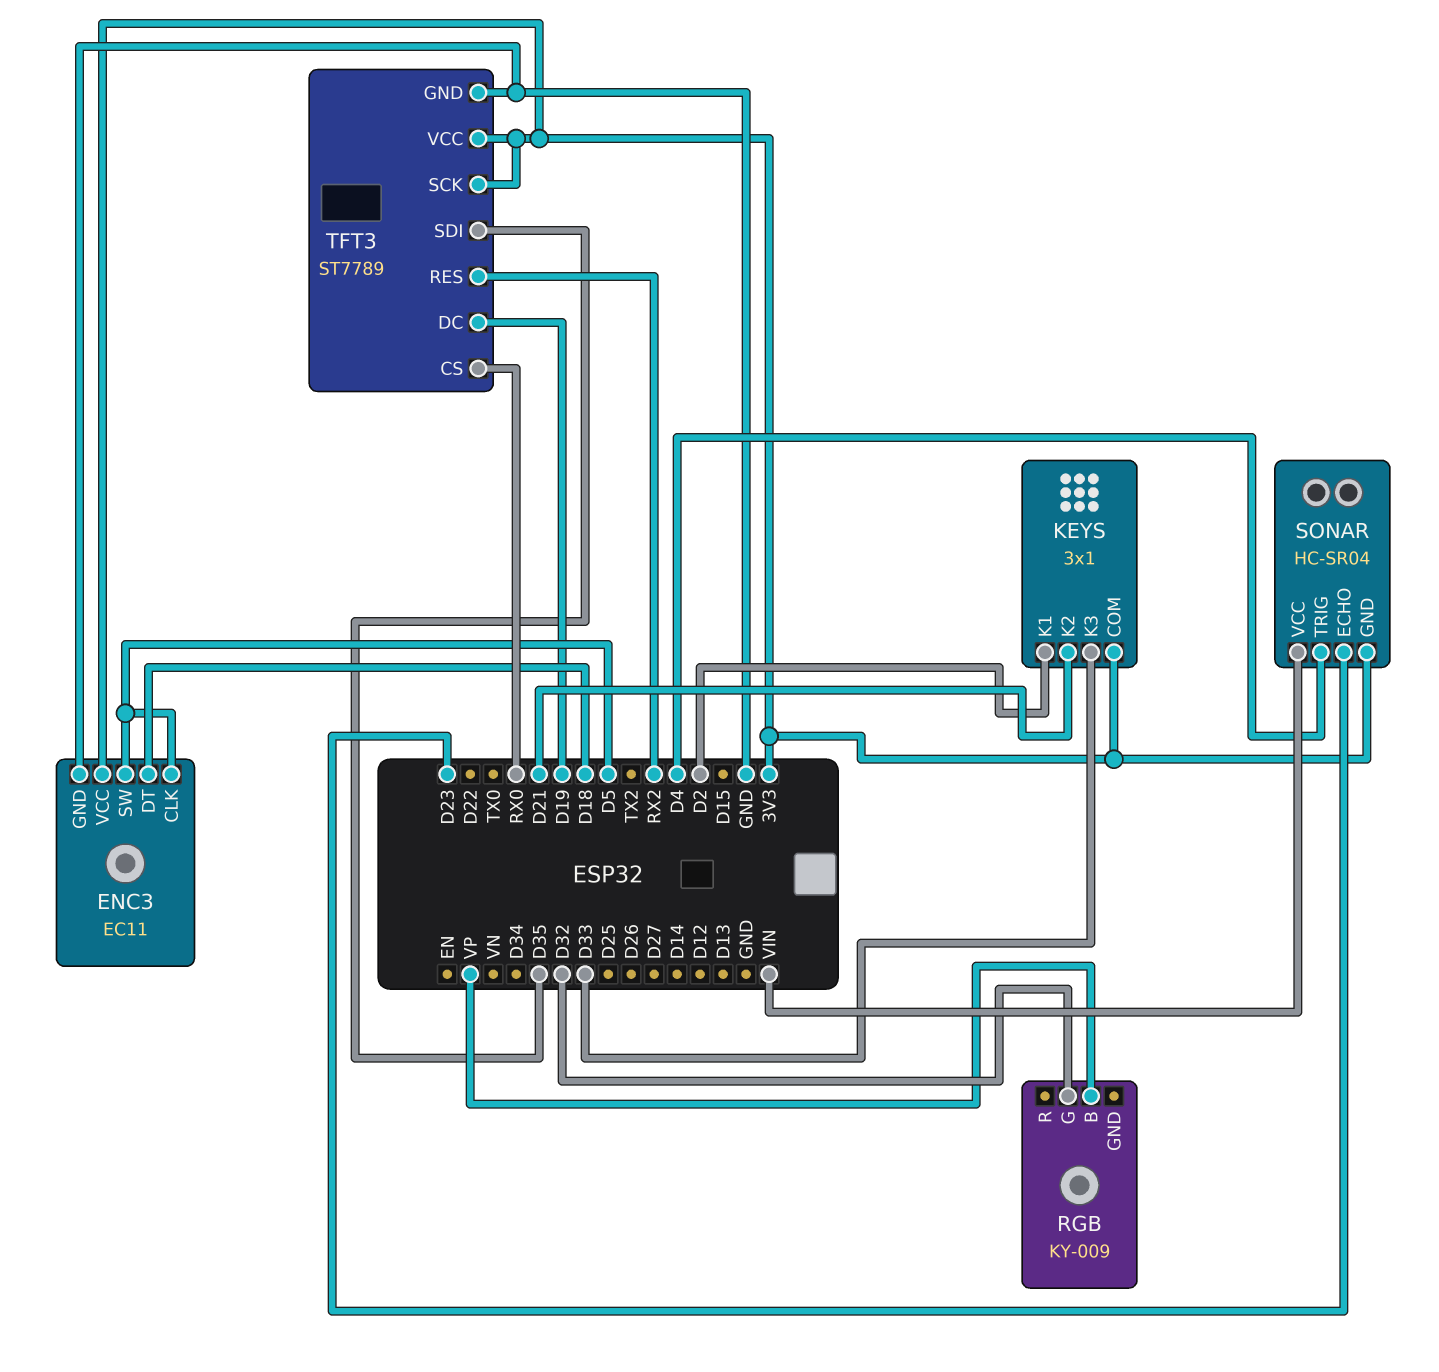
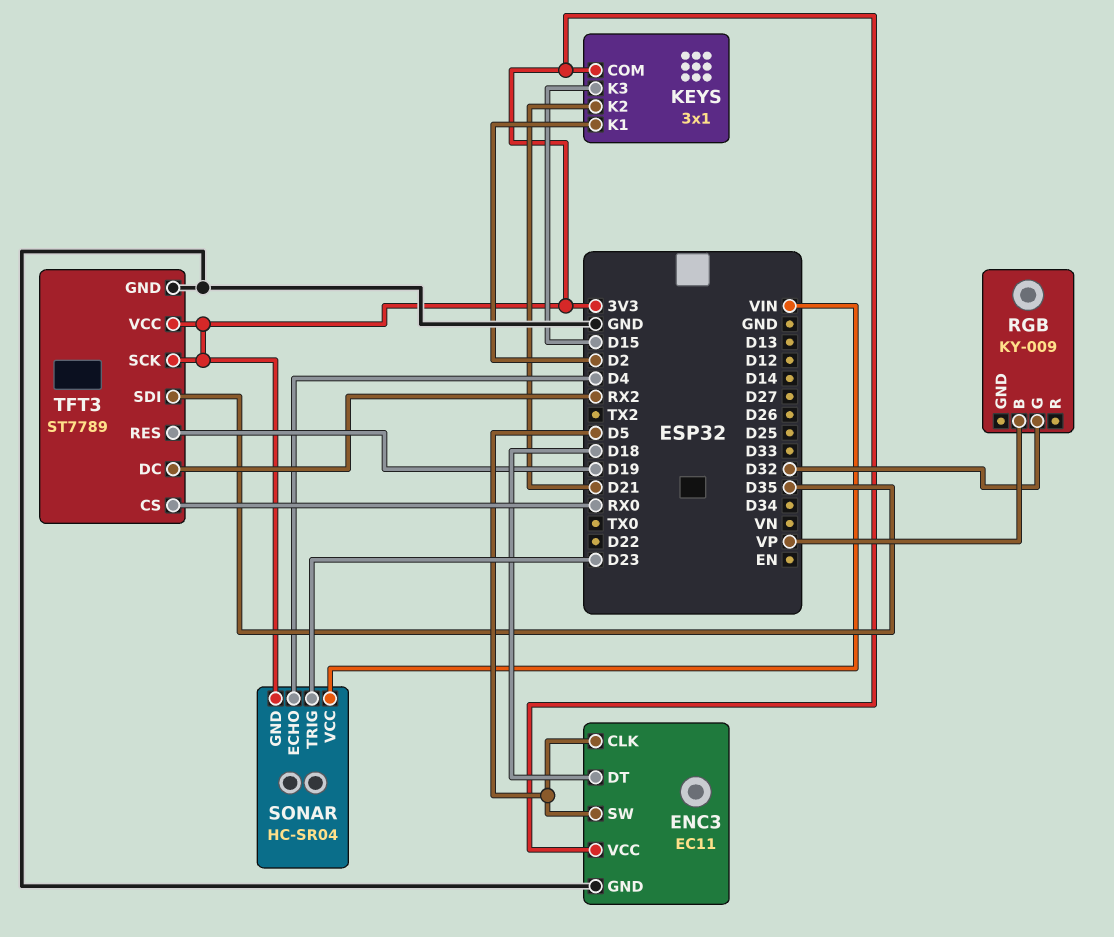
KEYS pin K3: D33 -> D15
SONAR pin ECHO: D23 -> D4
SONAR pin TRIG: D4 -> D23
TFT3 pin DC: D19 -> RX2
TFT3 pin RES: RX2 -> D19

